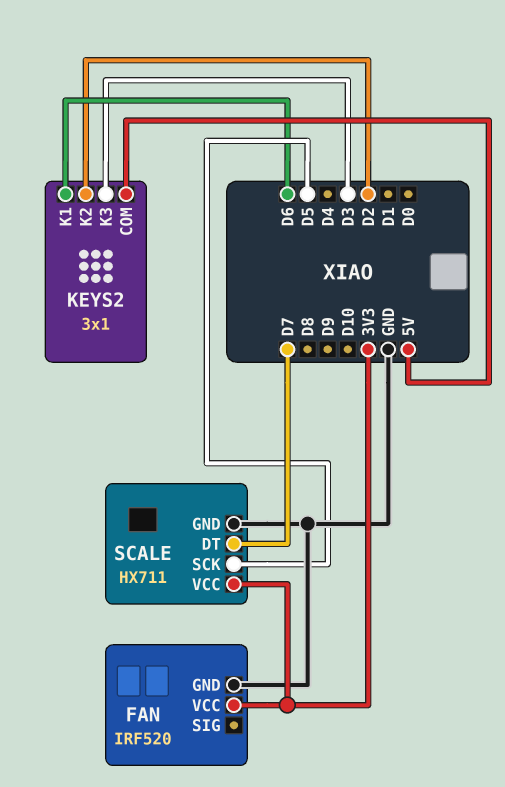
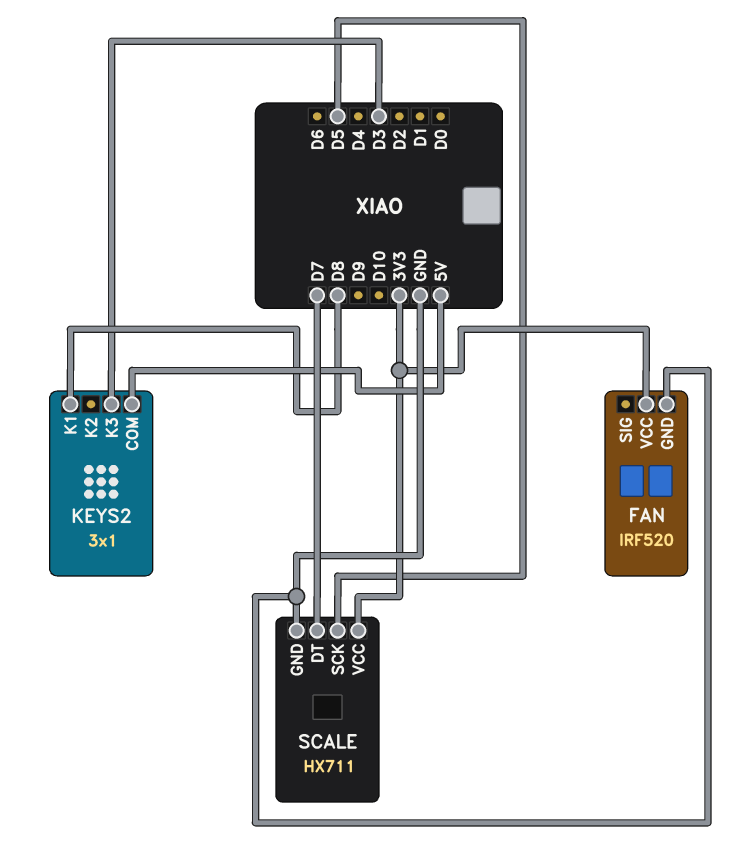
KEYS2 pin K1: D6 -> D8
KEYS2 pin K2: D2 -> none

